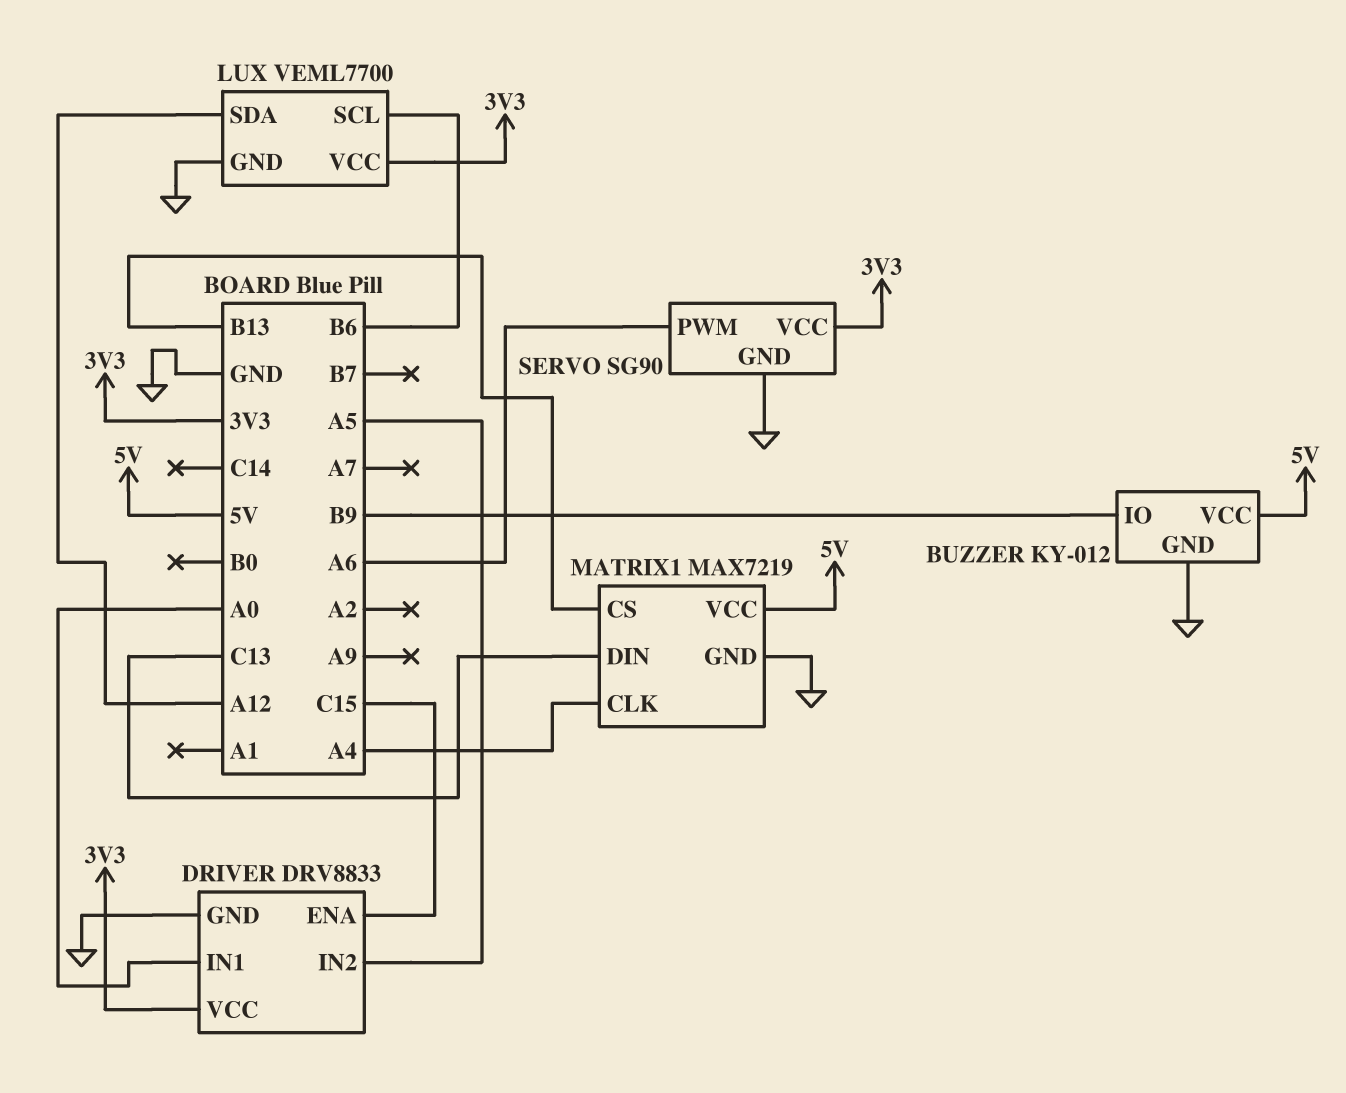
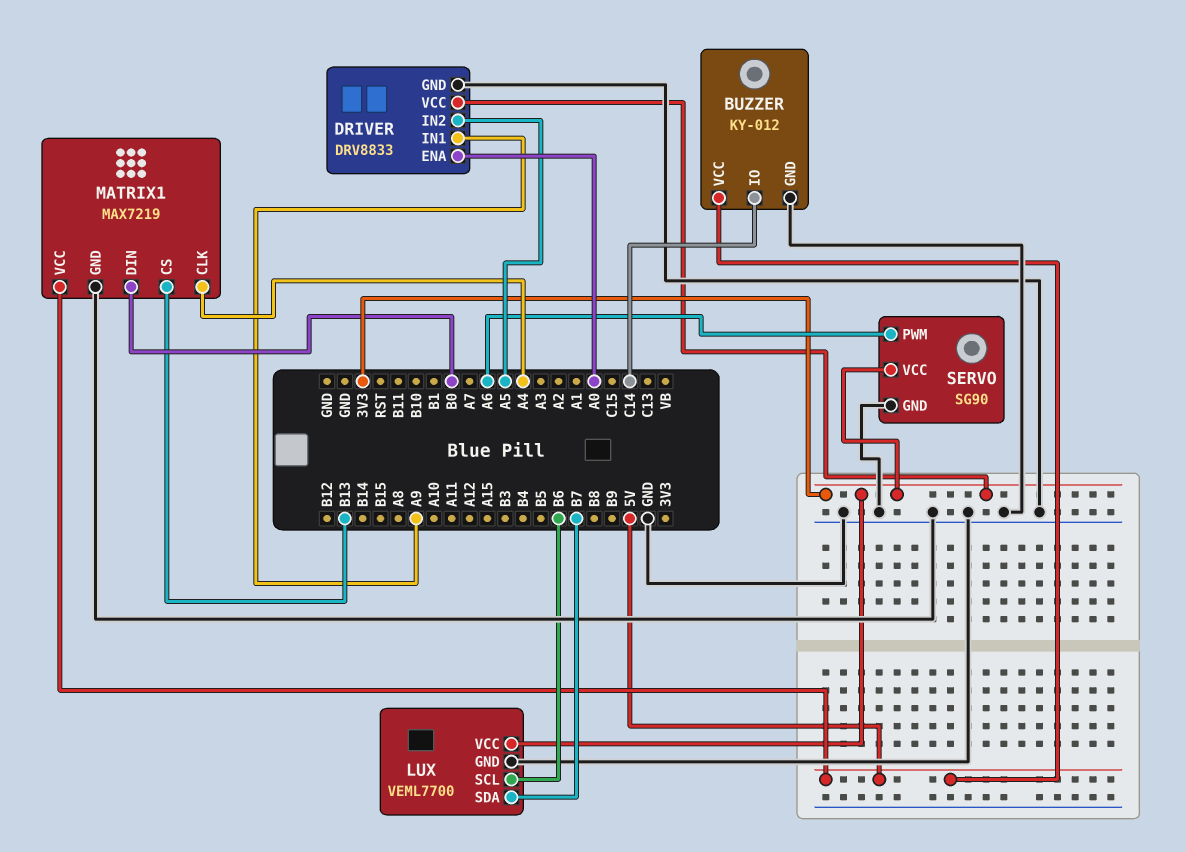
BUZZER pin IO: B9 -> C14
DRIVER pin ENA: C15 -> A0
DRIVER pin IN1: A0 -> A9
LUX pin SDA: A12 -> B7
MATRIX1 pin DIN: C13 -> B0

